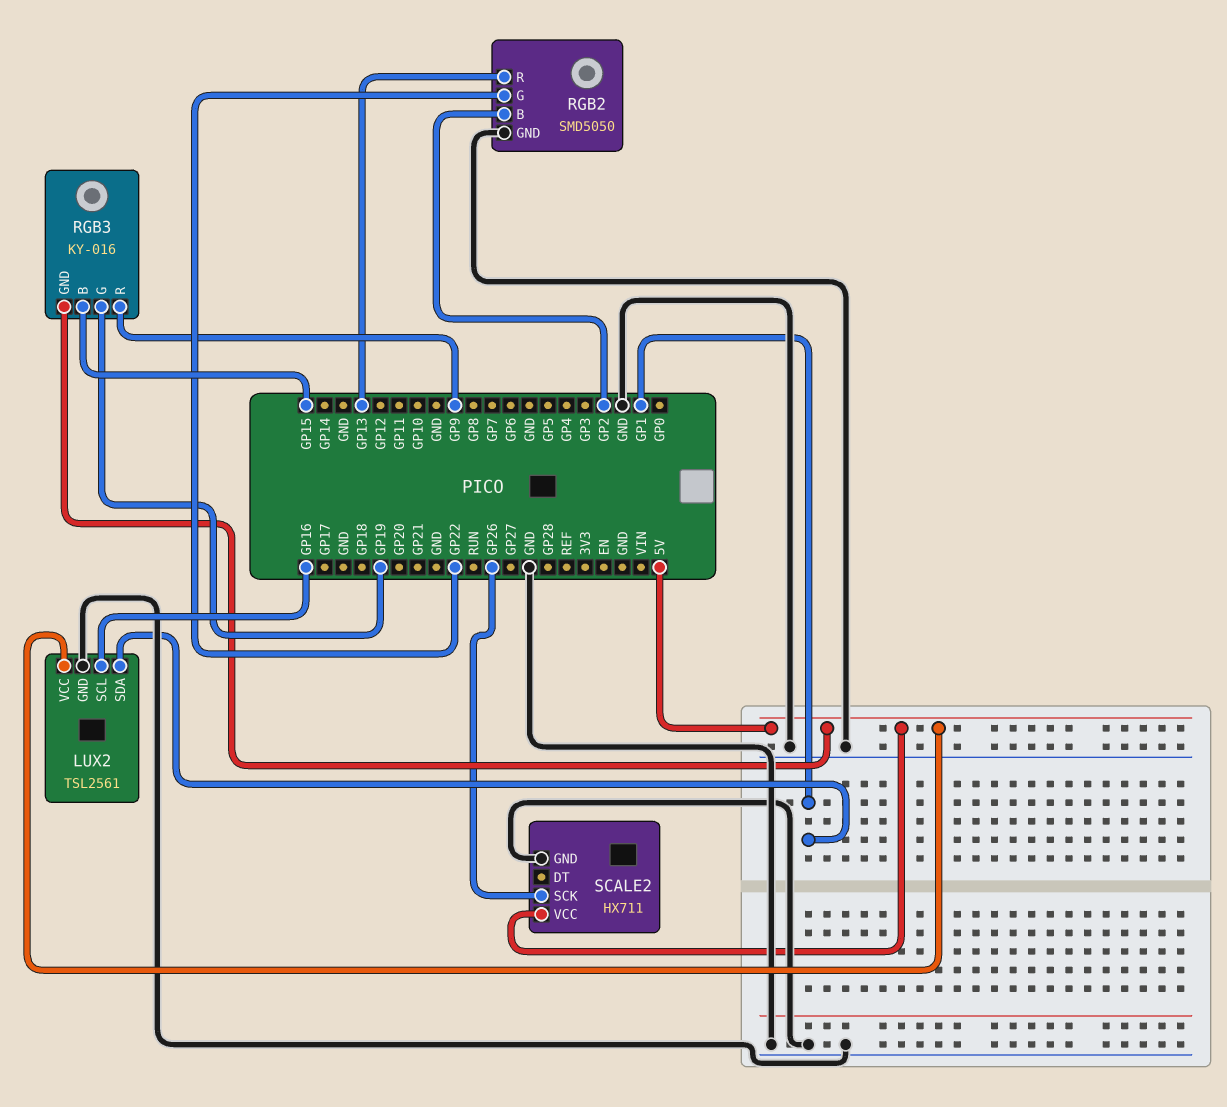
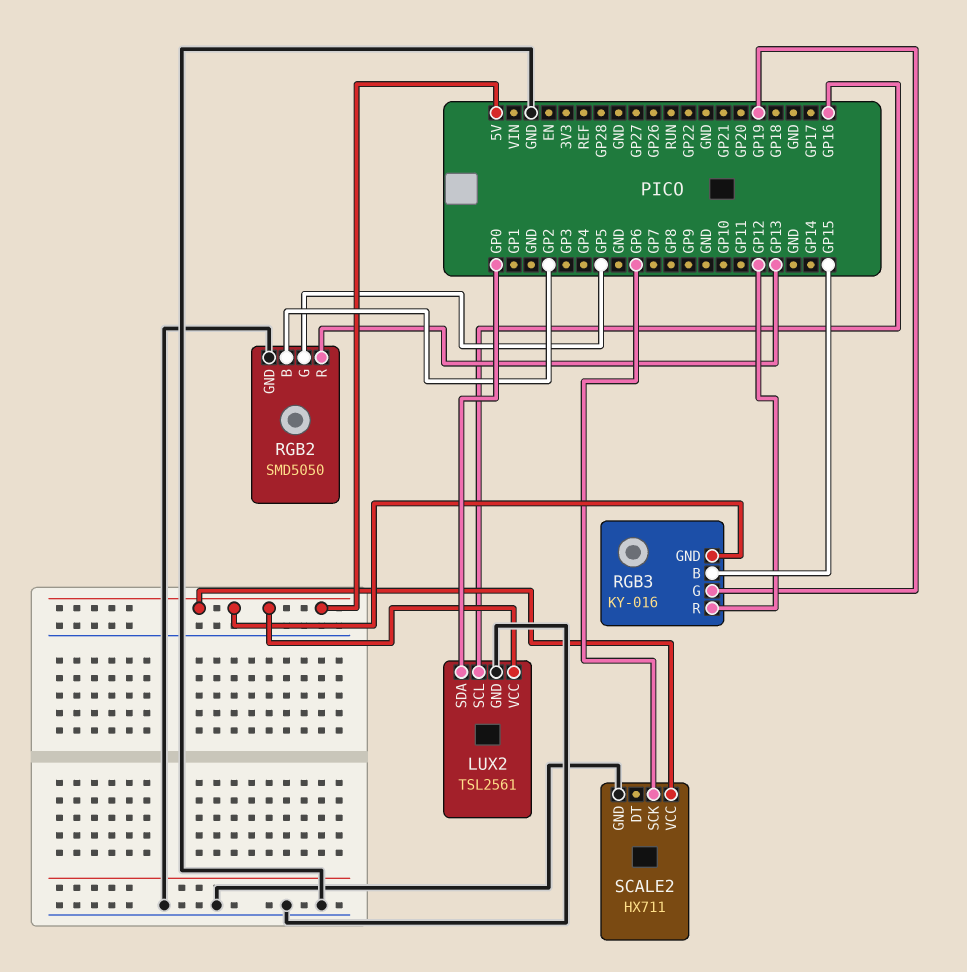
LUX2 pin SDA: GP1 -> GP0
RGB2 pin G: GP22 -> GP5
RGB3 pin R: GP9 -> GP12
SCALE2 pin SCK: GP26 -> GP6

